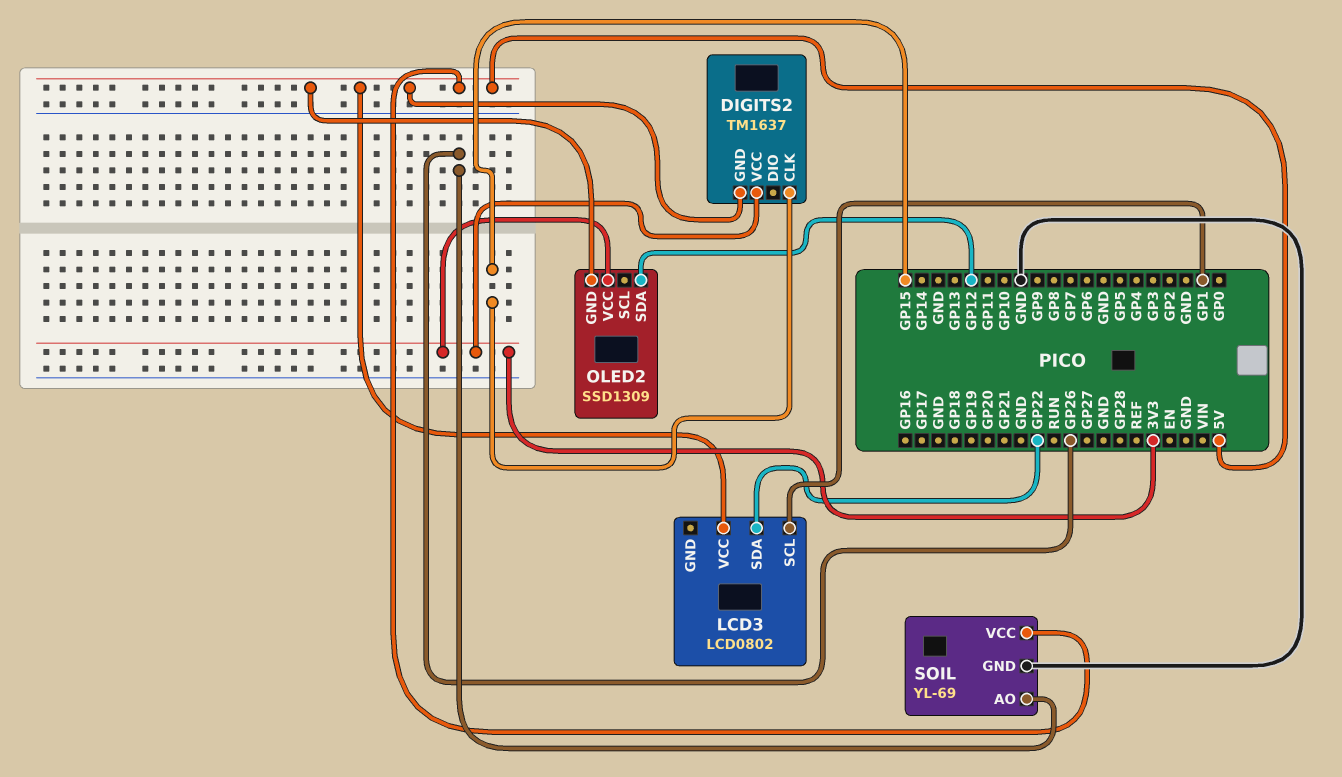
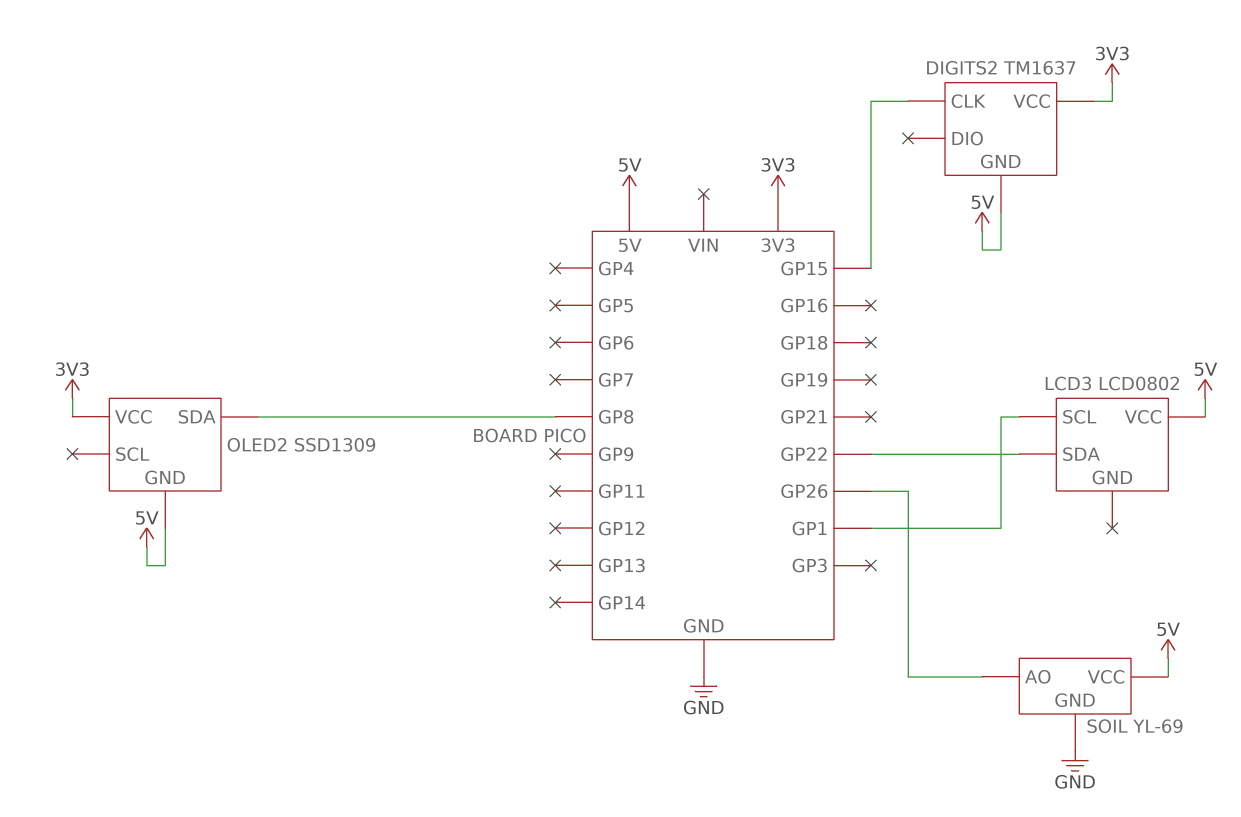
OLED2 pin SDA: GP12 -> GP8

